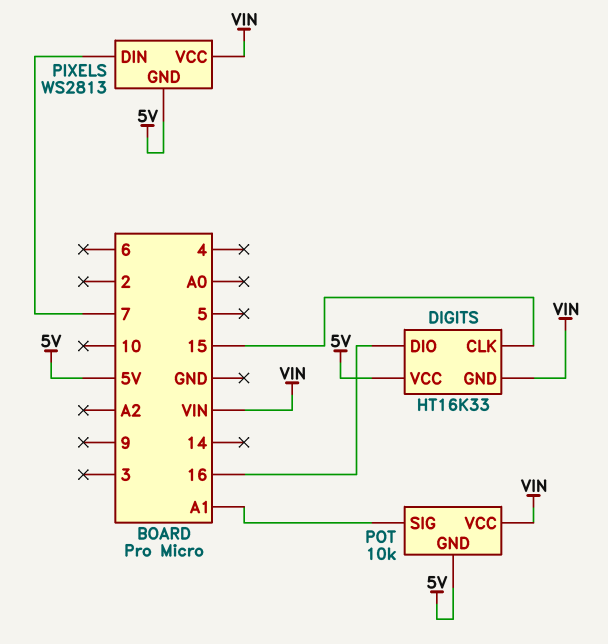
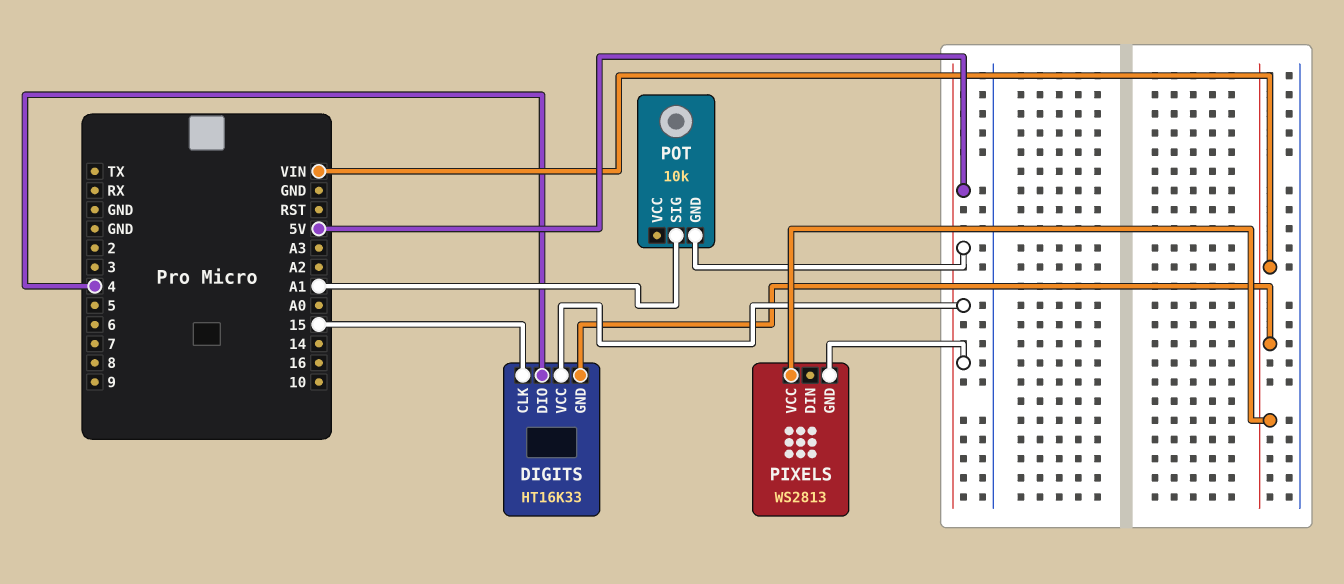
DIGITS pin DIO: 16 -> 4
PIXELS pin DIN: 7 -> none
POT pin VCC: VIN -> none

